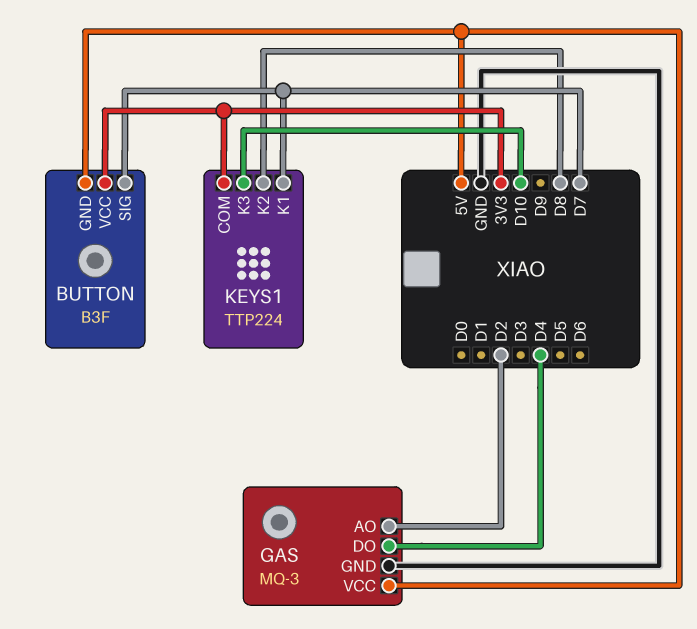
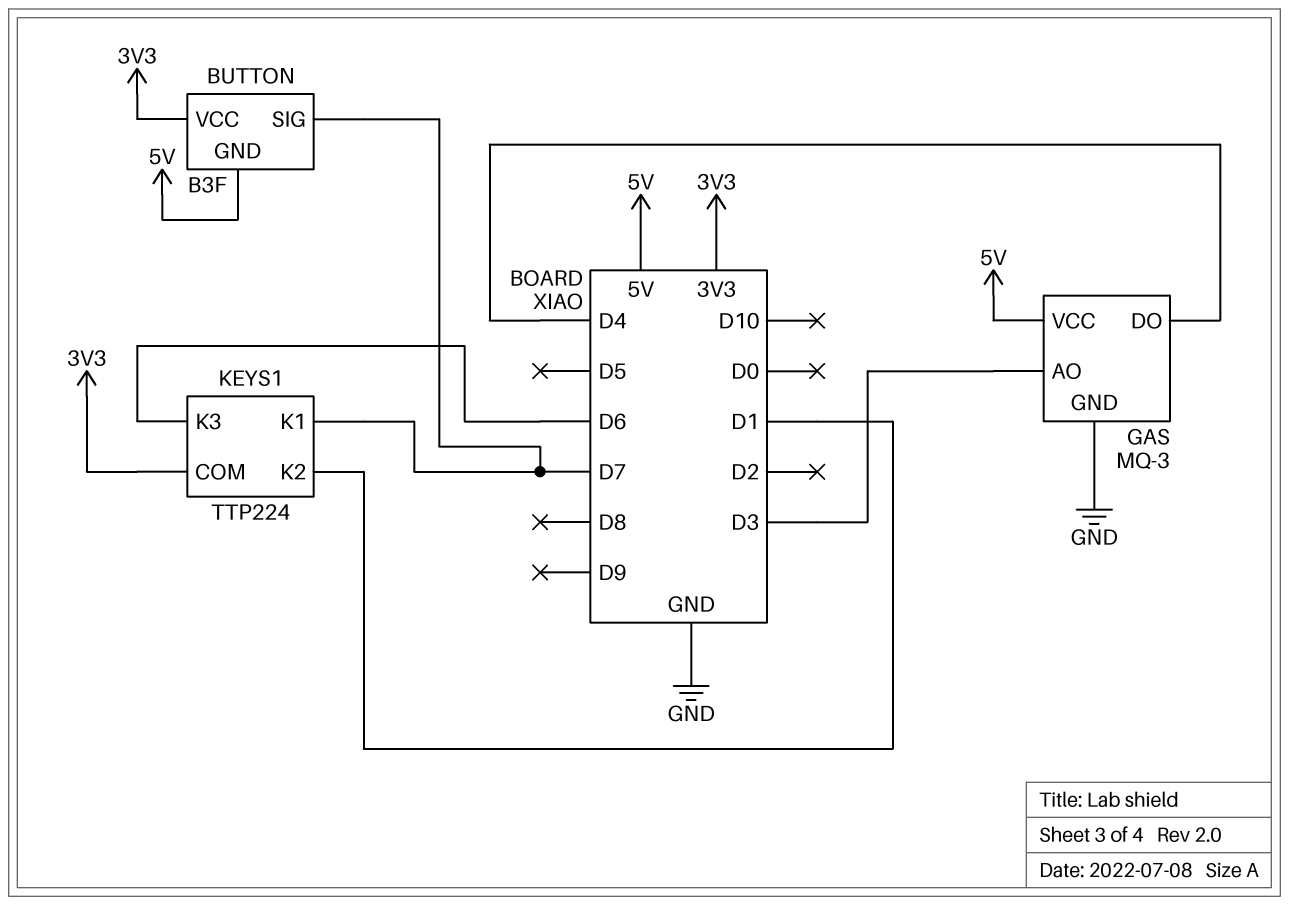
GAS pin AO: D2 -> D3
KEYS1 pin K2: D8 -> D1
KEYS1 pin K3: D10 -> D6

